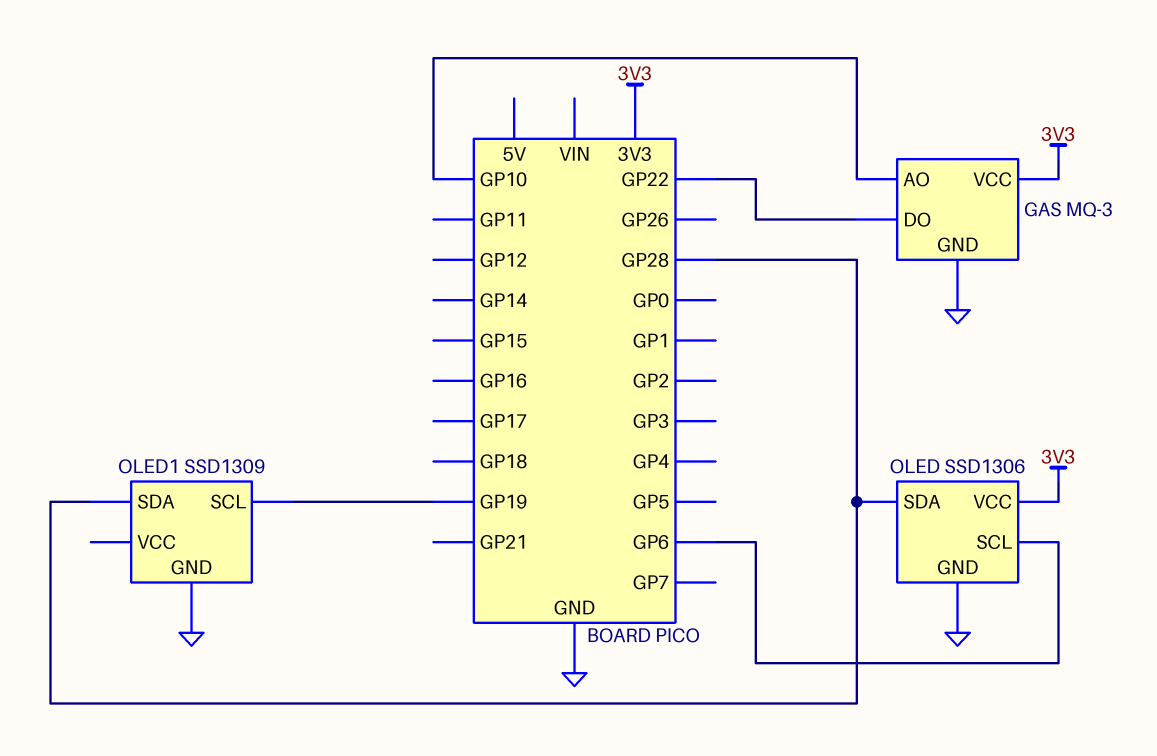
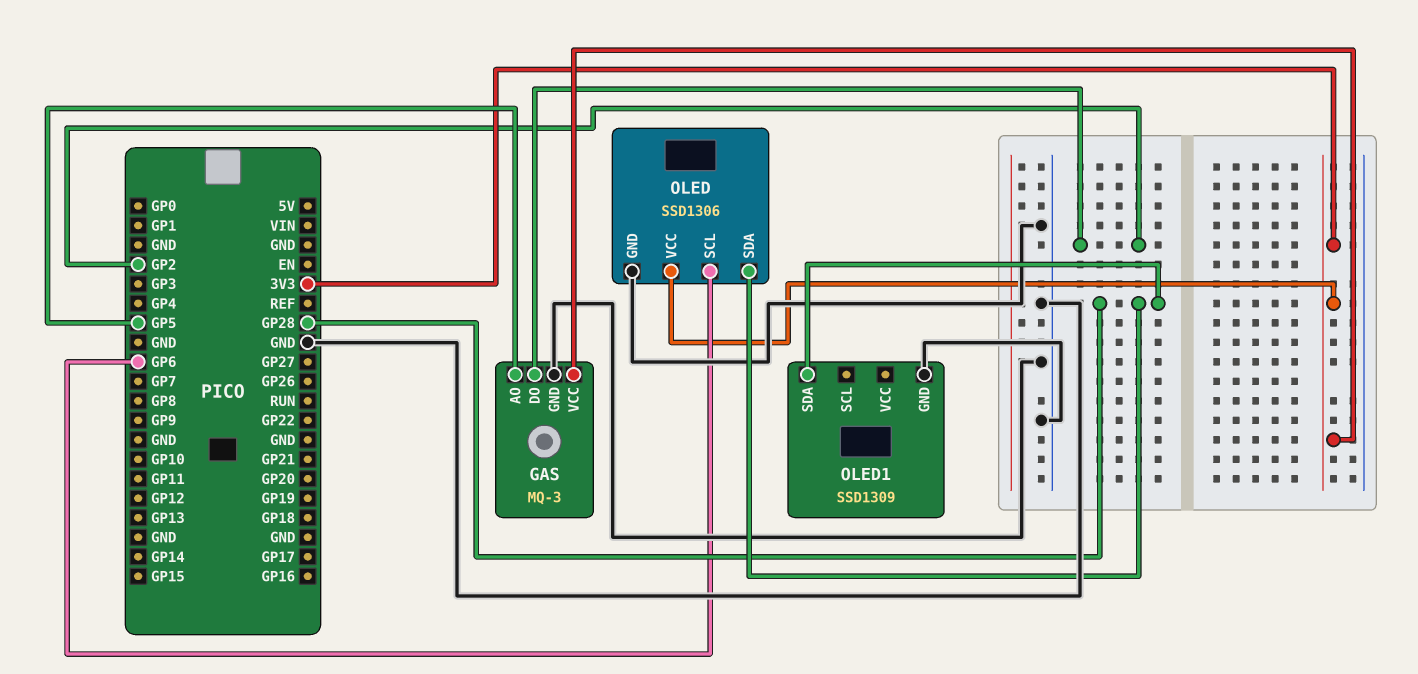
GAS pin AO: GP10 -> GP5
GAS pin DO: GP22 -> GP2
OLED1 pin SCL: GP19 -> none

